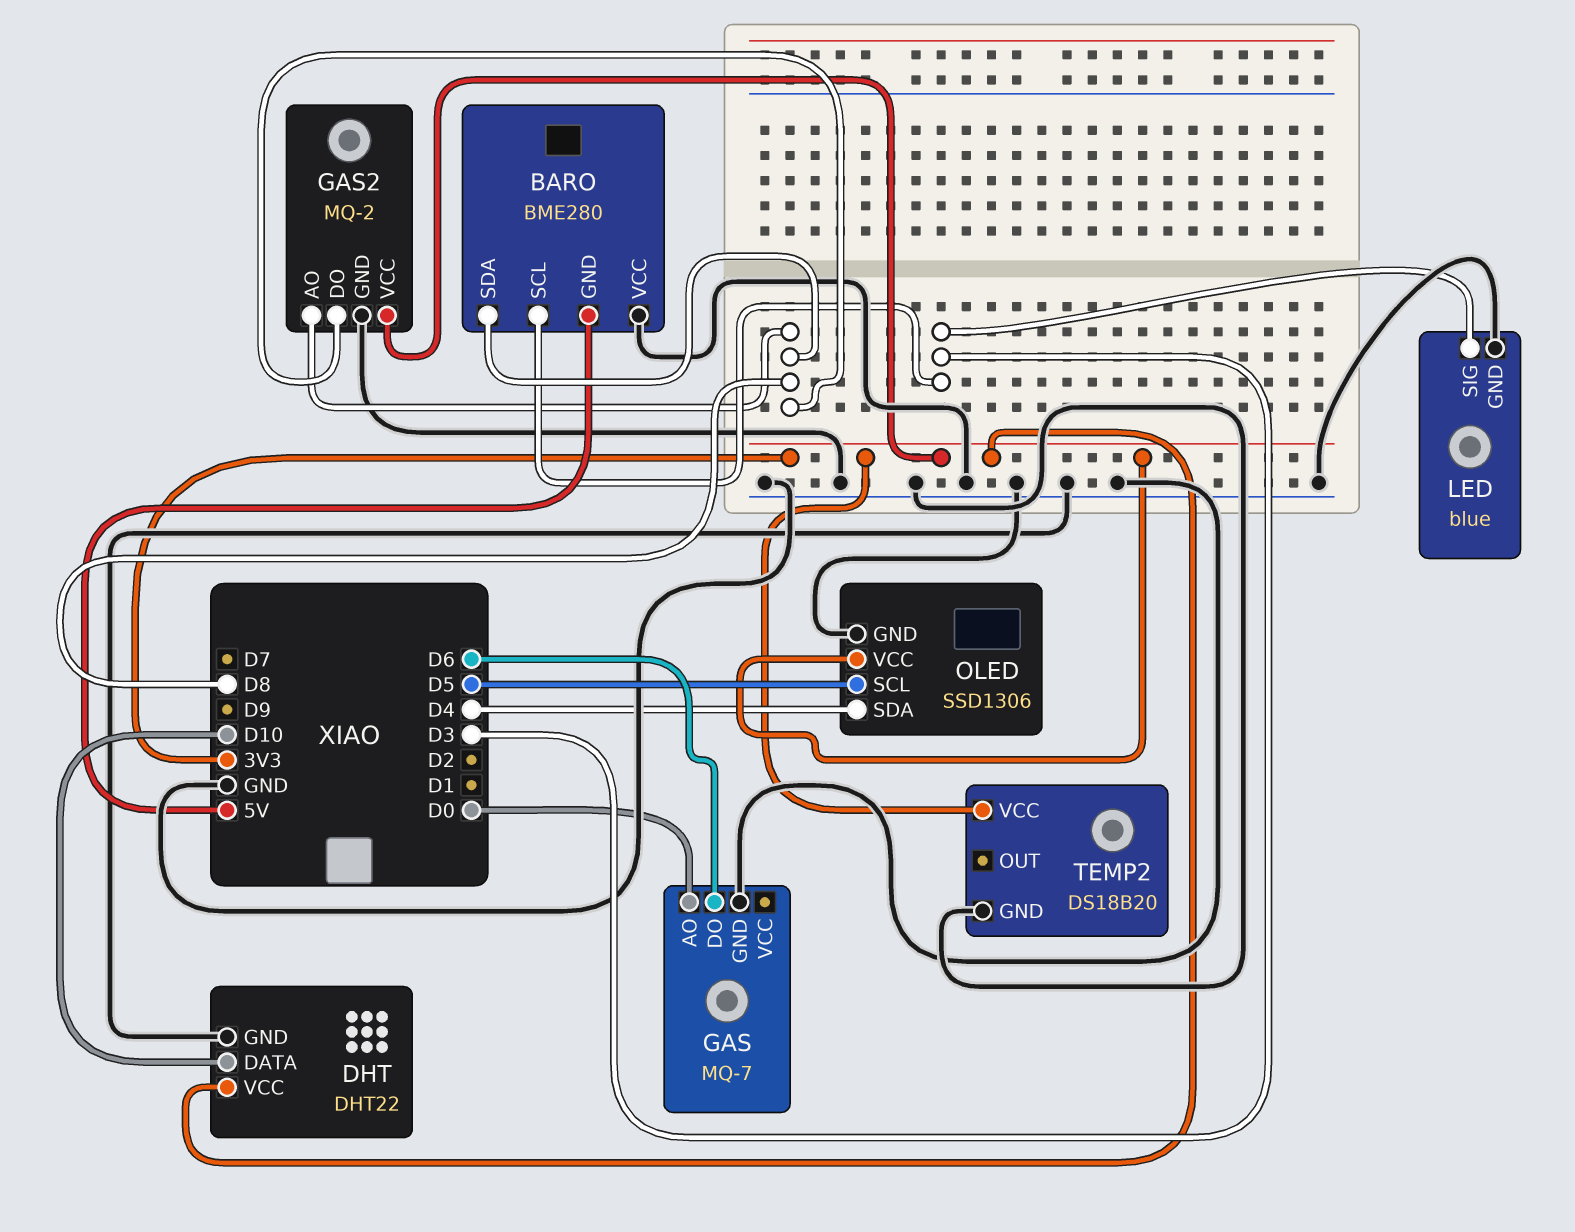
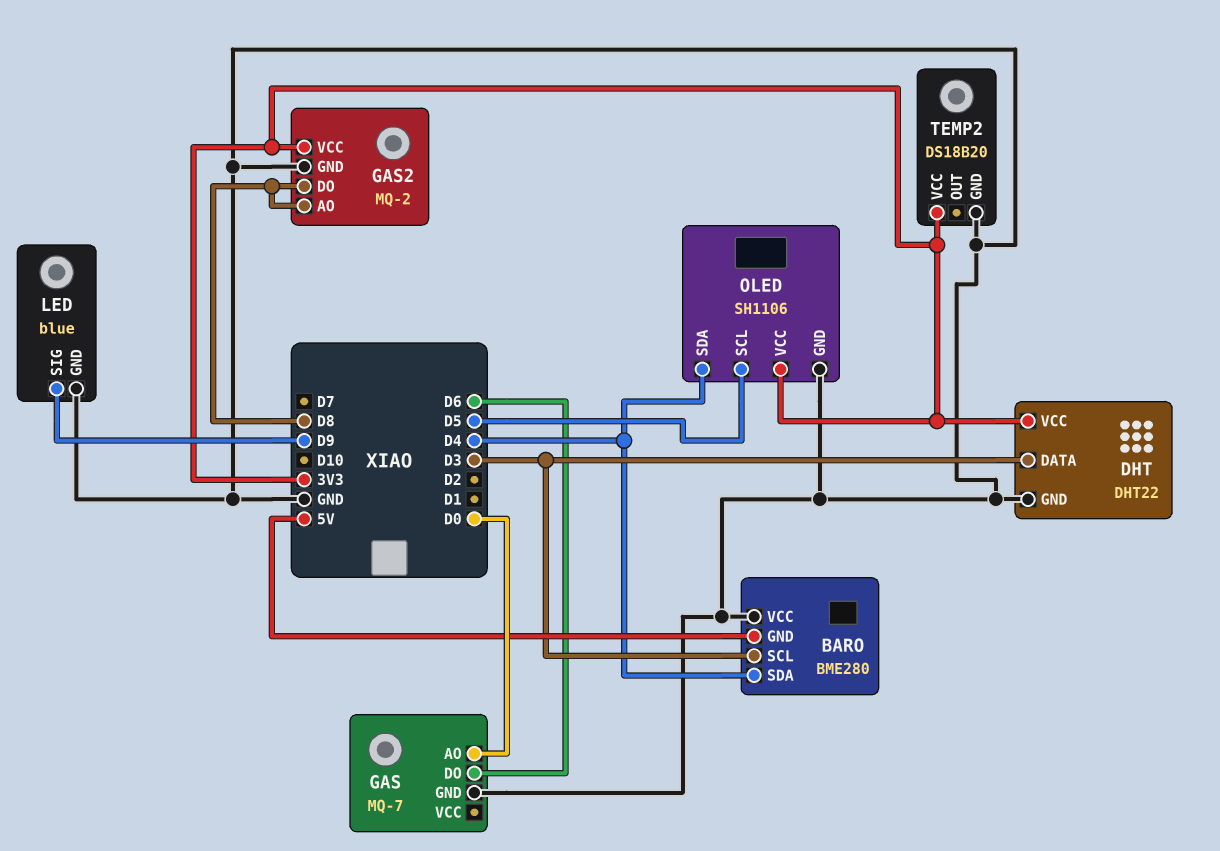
BARO pin SDA: D8 -> D4
DHT pin DATA: D10 -> D3
LED pin SIG: D3 -> D9
OLED: SSD1306 -> SH1106

